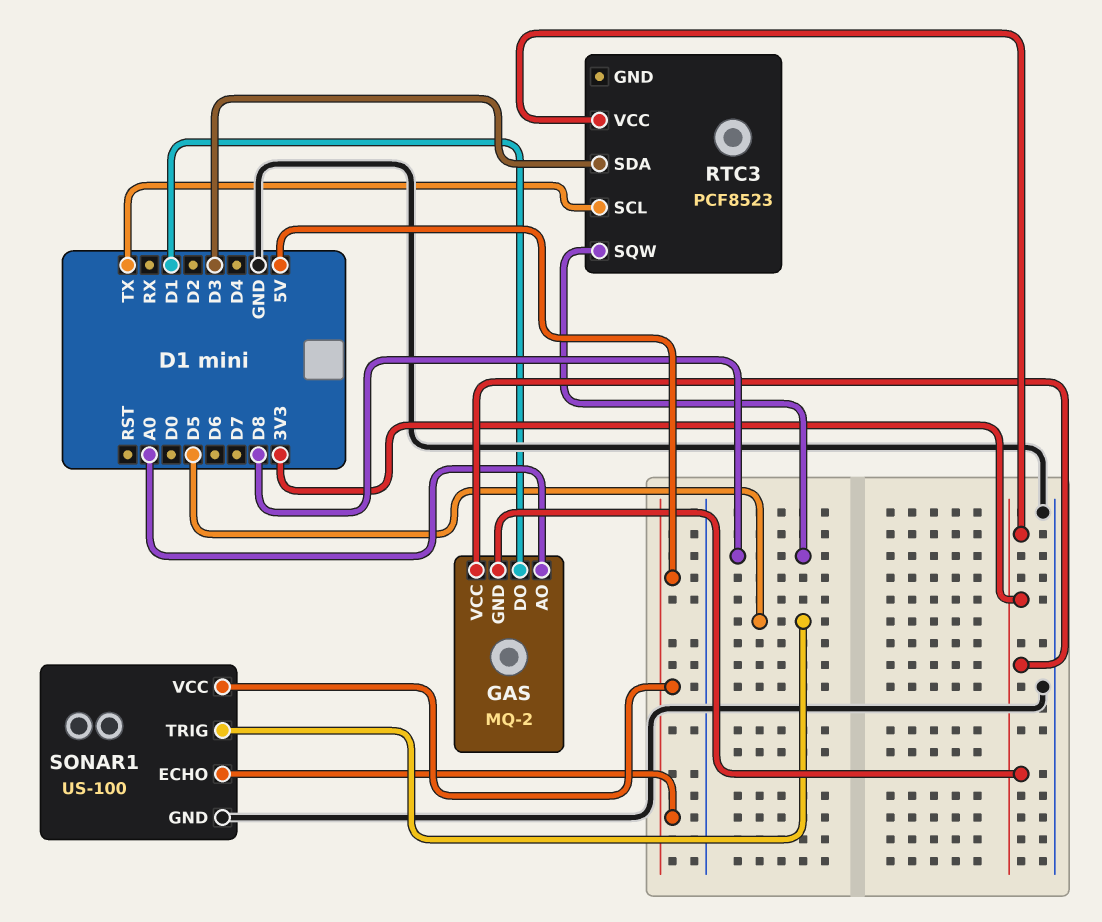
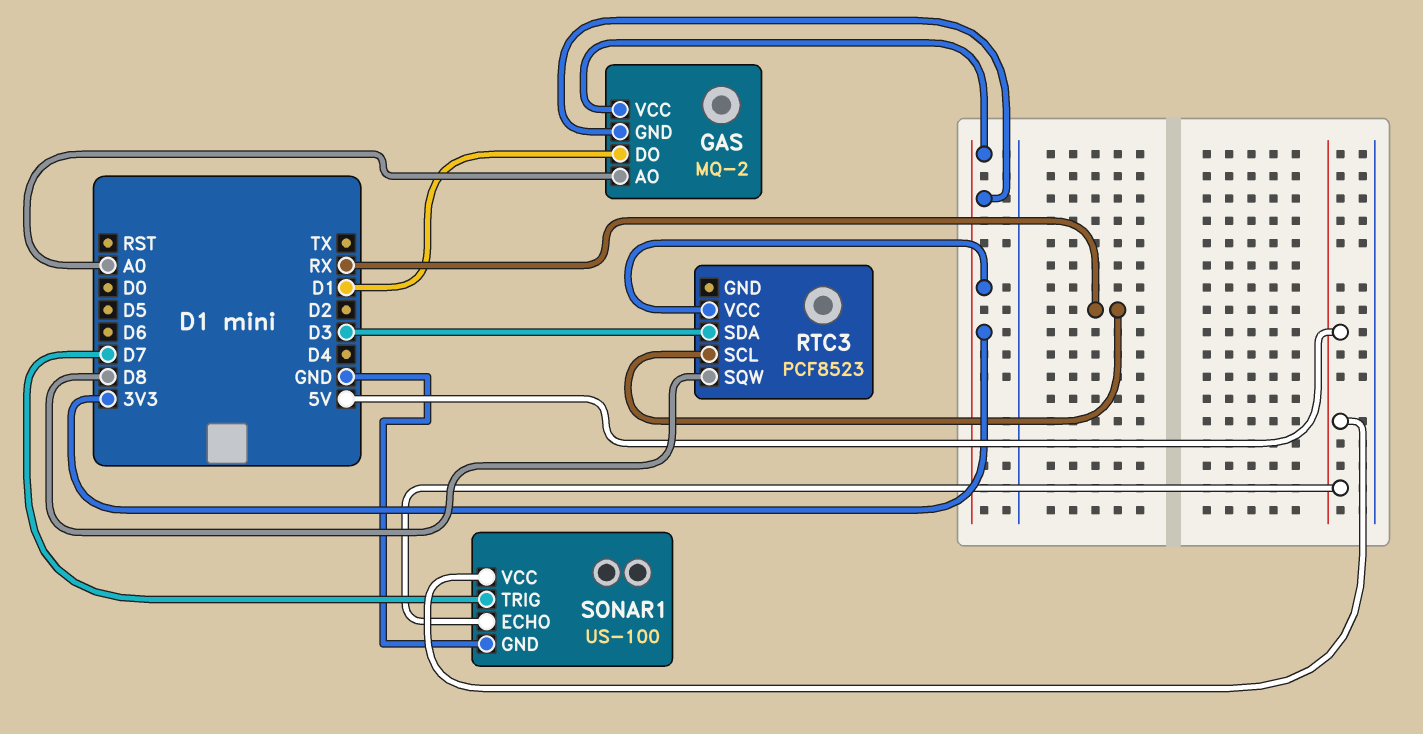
RTC3 pin SCL: TX -> RX
SONAR1 pin TRIG: D5 -> D7

